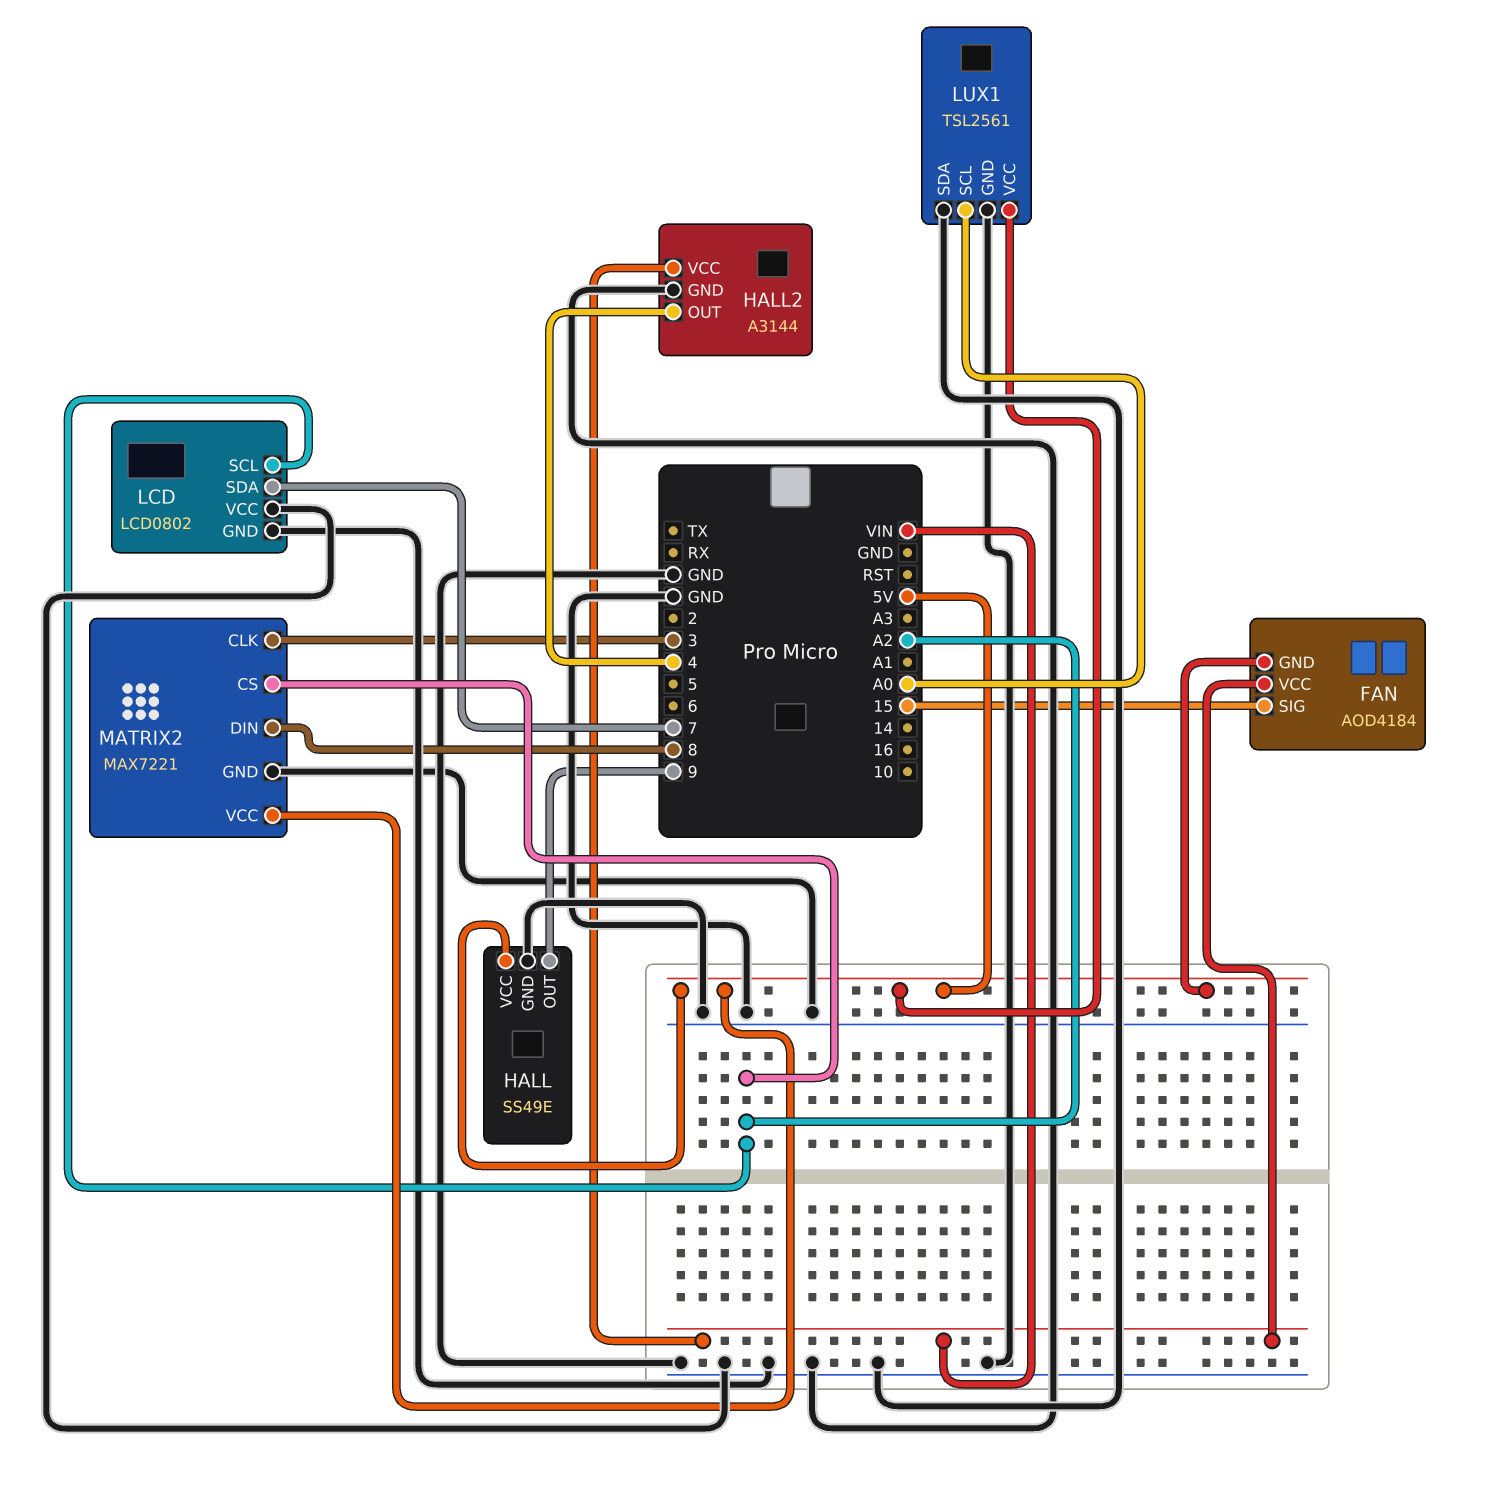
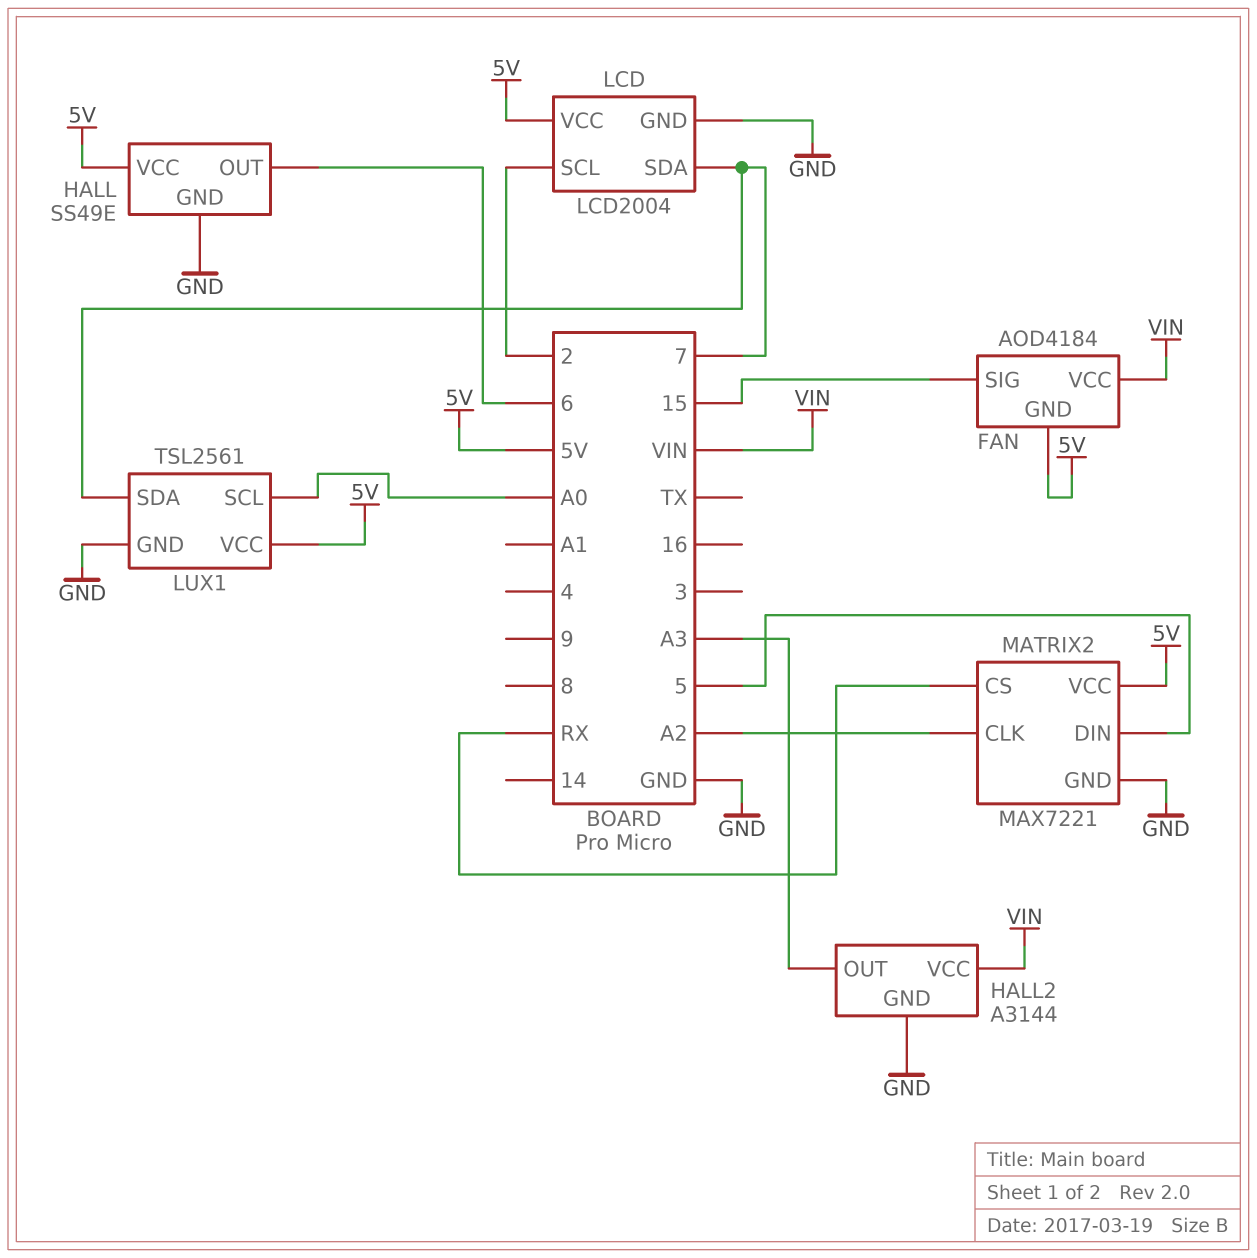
HALL pin OUT: 9 -> 6
HALL2 pin OUT: 4 -> A3
LCD: LCD0802 -> LCD2004
LCD pin SCL: A2 -> 2
LCD pin VCC: GND -> 5V
LUX1 pin SDA: GND -> 7
MATRIX2 pin CLK: 3 -> A2
MATRIX2 pin CS: A2 -> RX
MATRIX2 pin DIN: 8 -> 5

